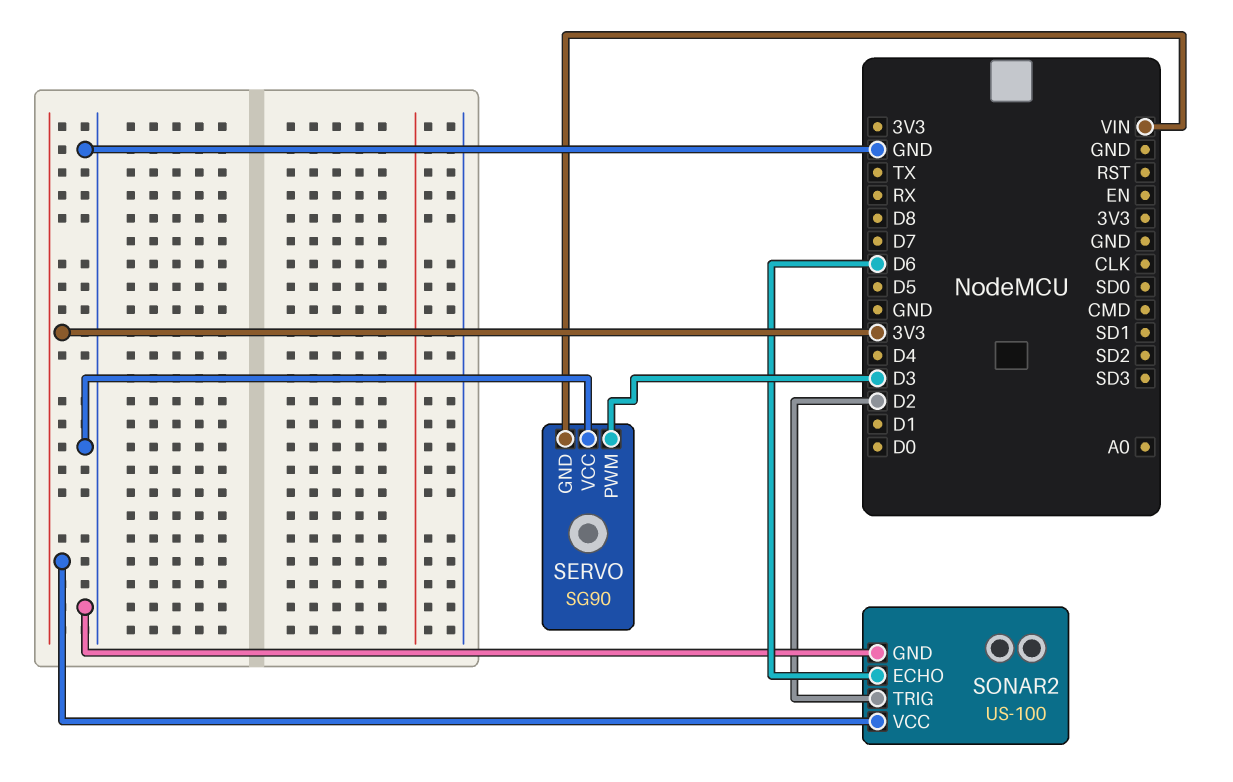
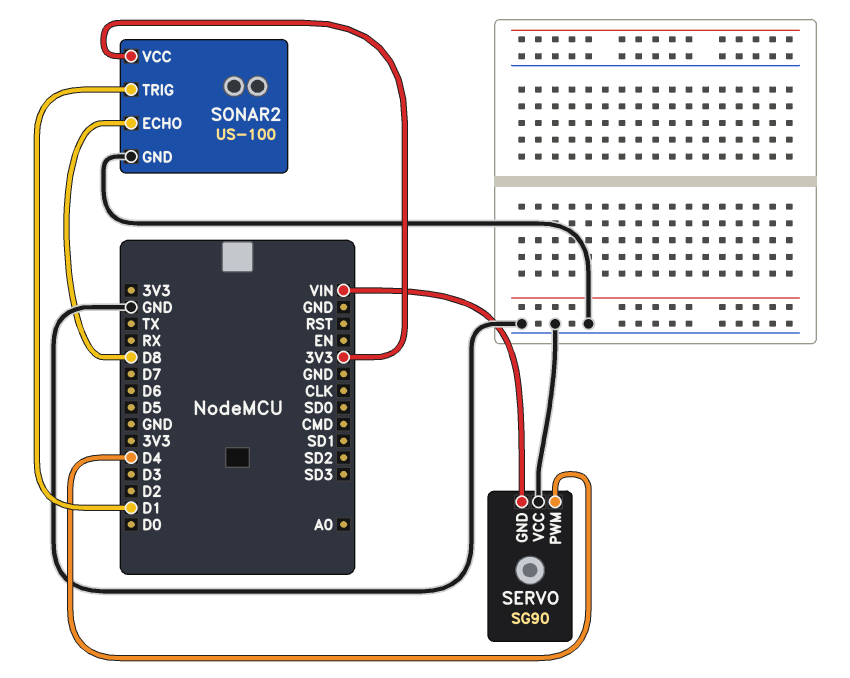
SERVO pin PWM: D3 -> D4
SONAR2 pin ECHO: D6 -> D8
SONAR2 pin TRIG: D2 -> D1

